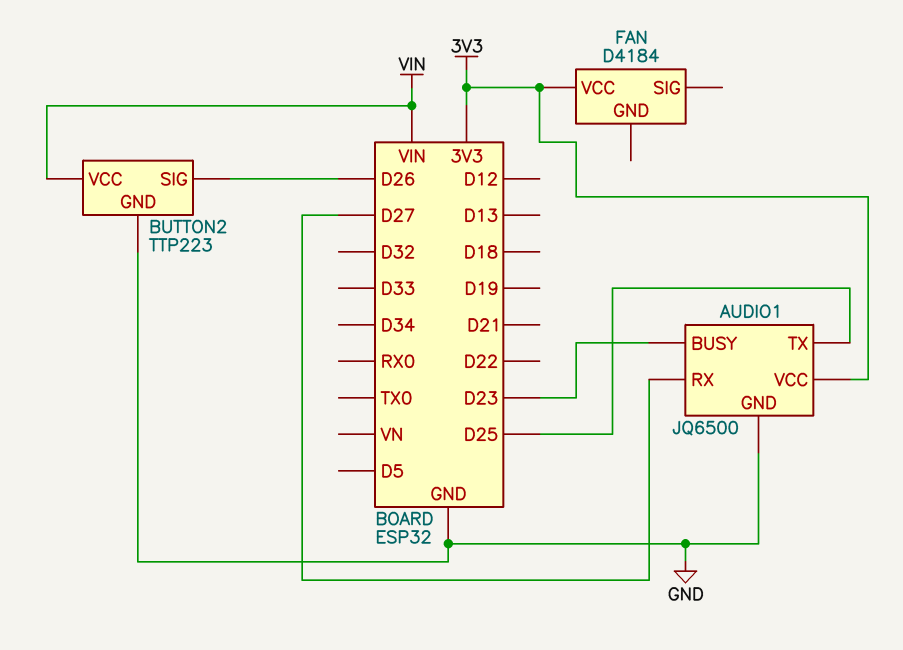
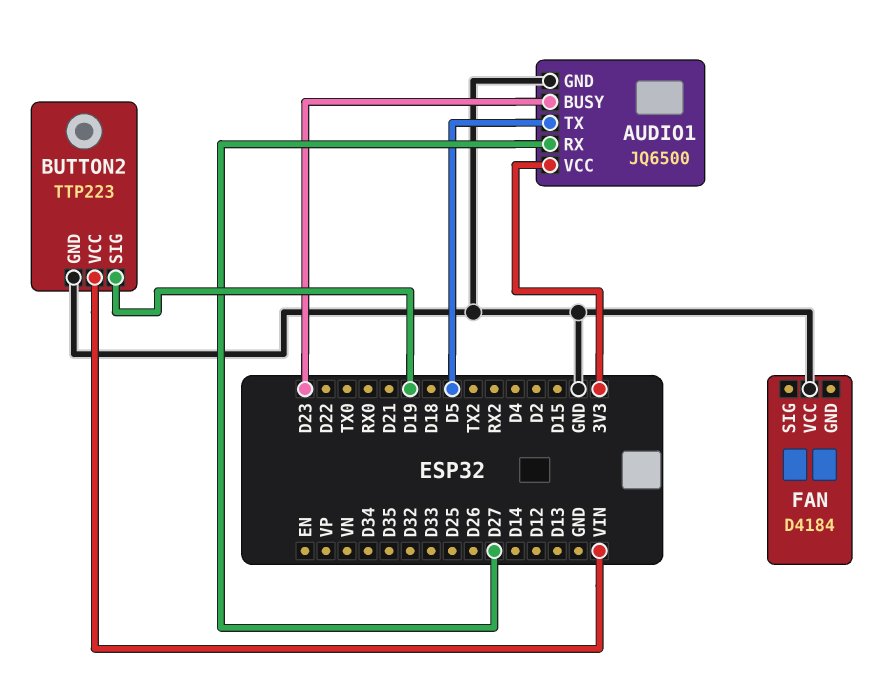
AUDIO1 pin TX: D25 -> D5
BUTTON2 pin SIG: D26 -> D19
FAN pin VCC: 3V3 -> GND

